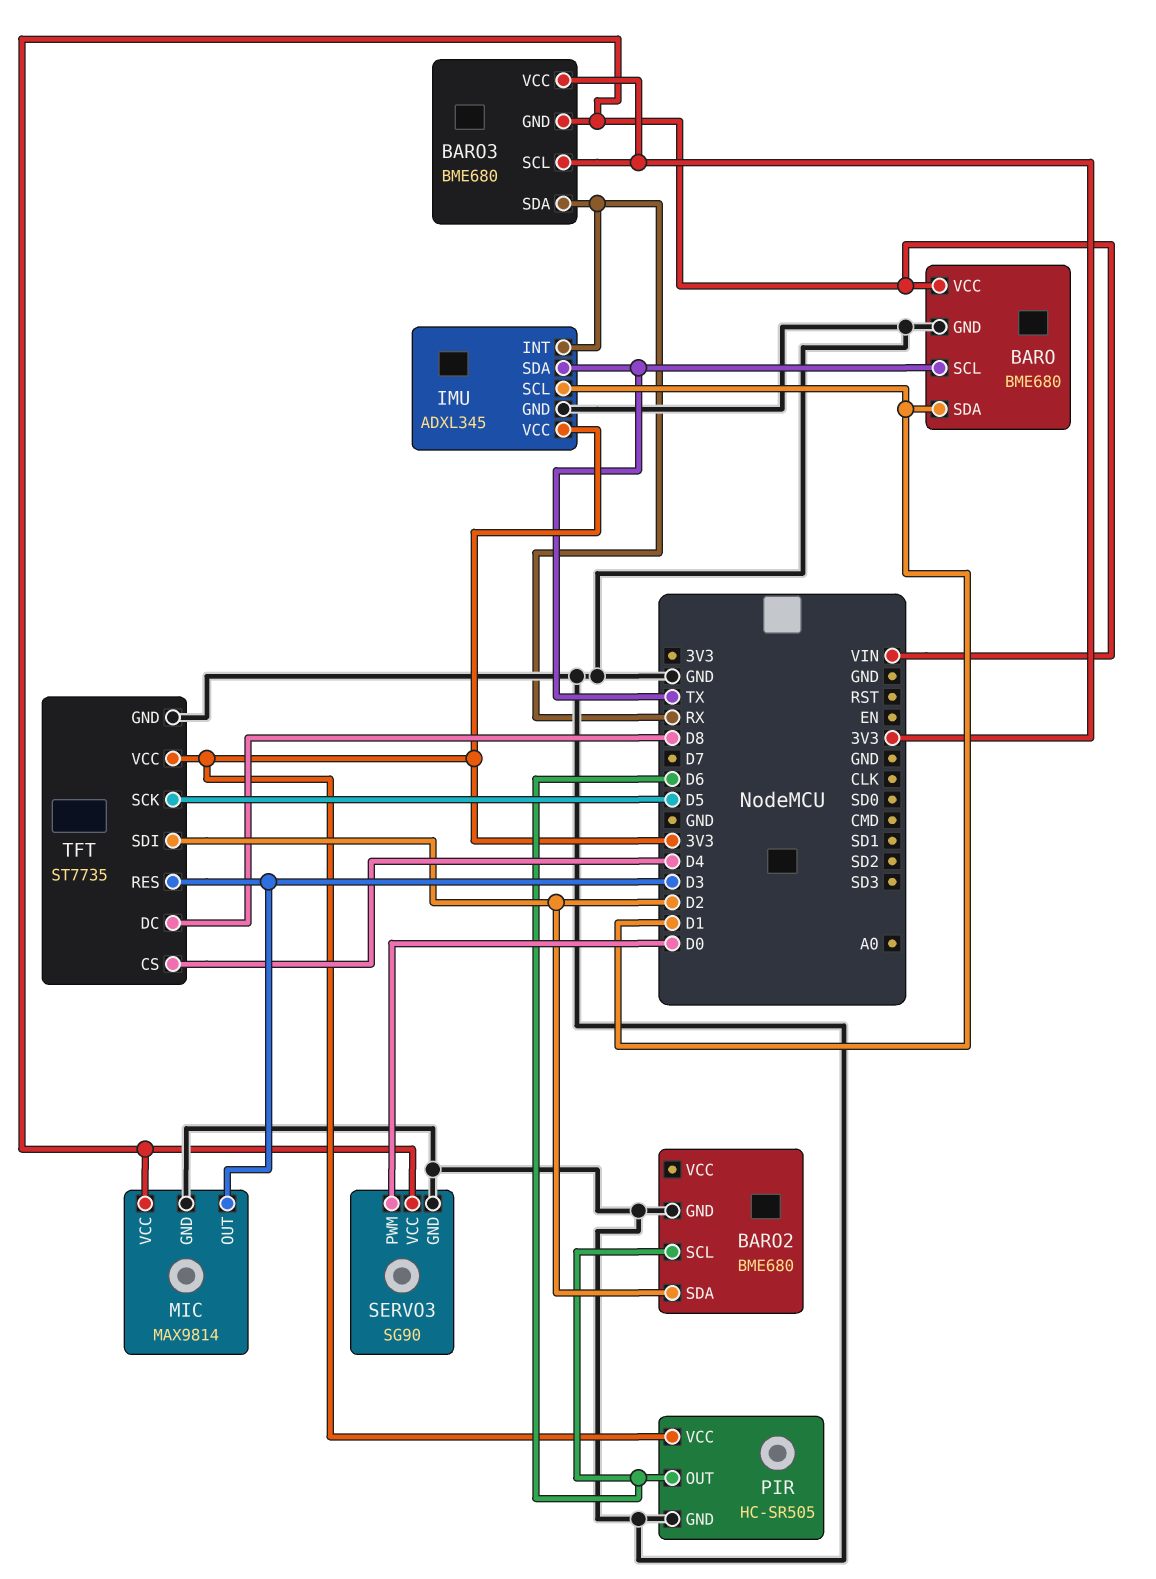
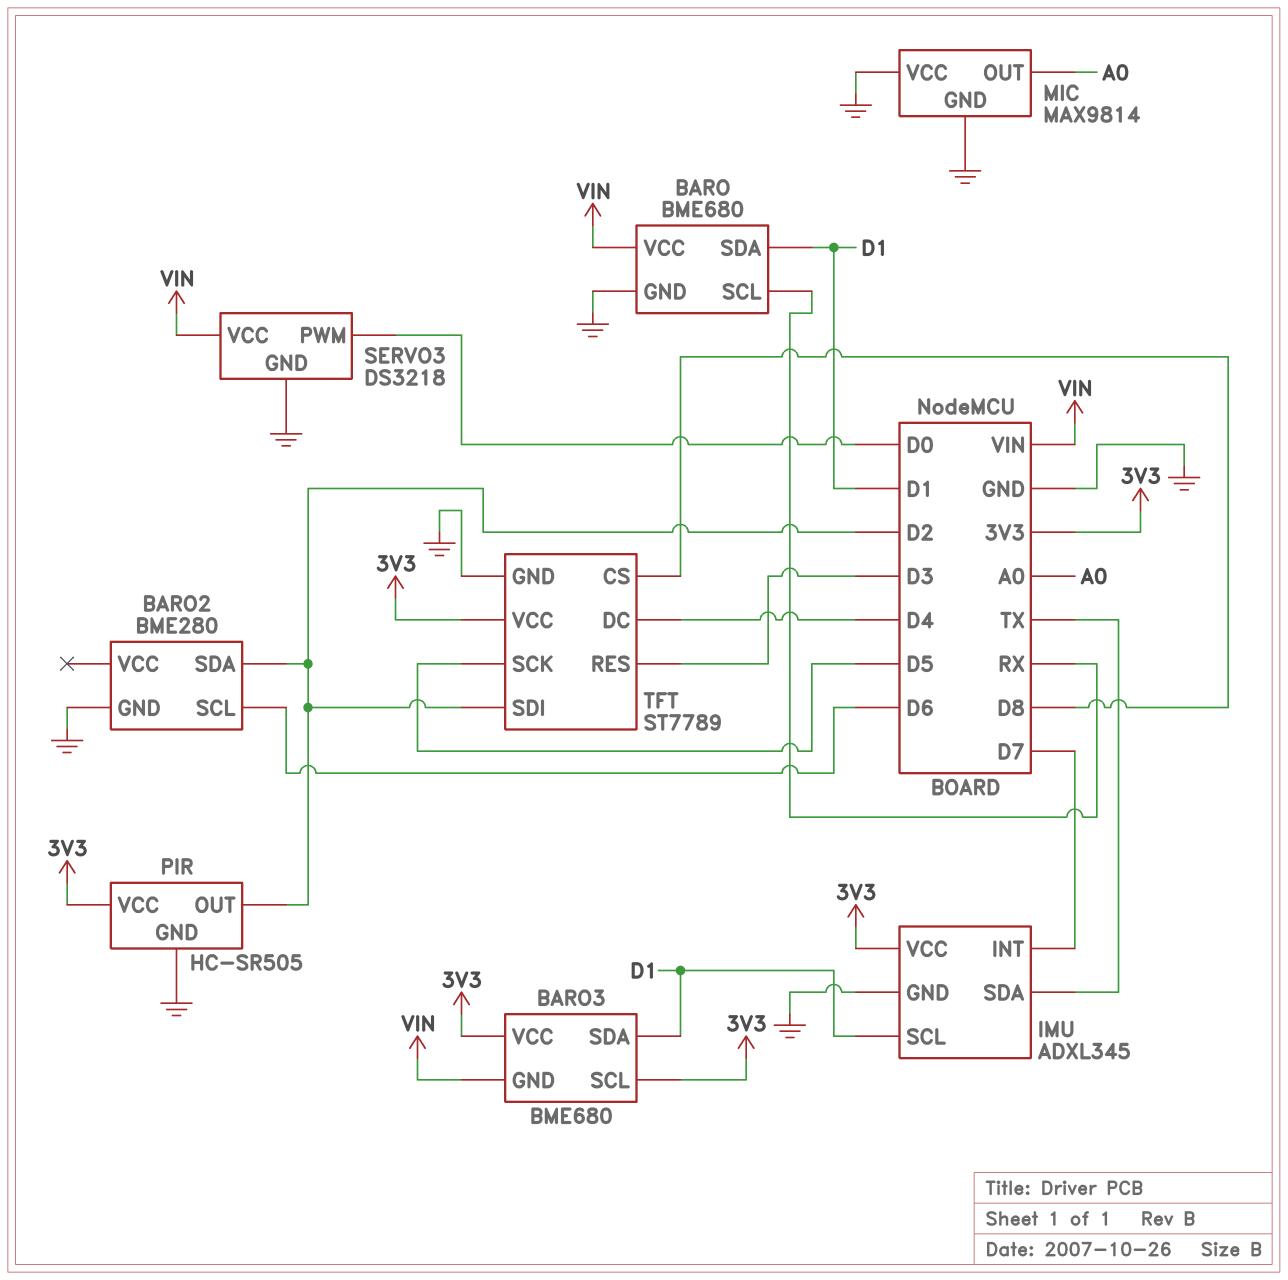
BARO pin SCL: TX -> RX
BARO2: BME680 -> BME280
BARO3 pin SDA: RX -> D1
IMU pin INT: RX -> D7
MIC pin OUT: D3 -> A0
MIC pin VCC: VIN -> GND
PIR pin OUT: D6 -> D2
SERVO3: SG90 -> DS3218
TFT: ST7735 -> ST7789
TFT pin CS: D4 -> D8
TFT pin DC: D8 -> D4

